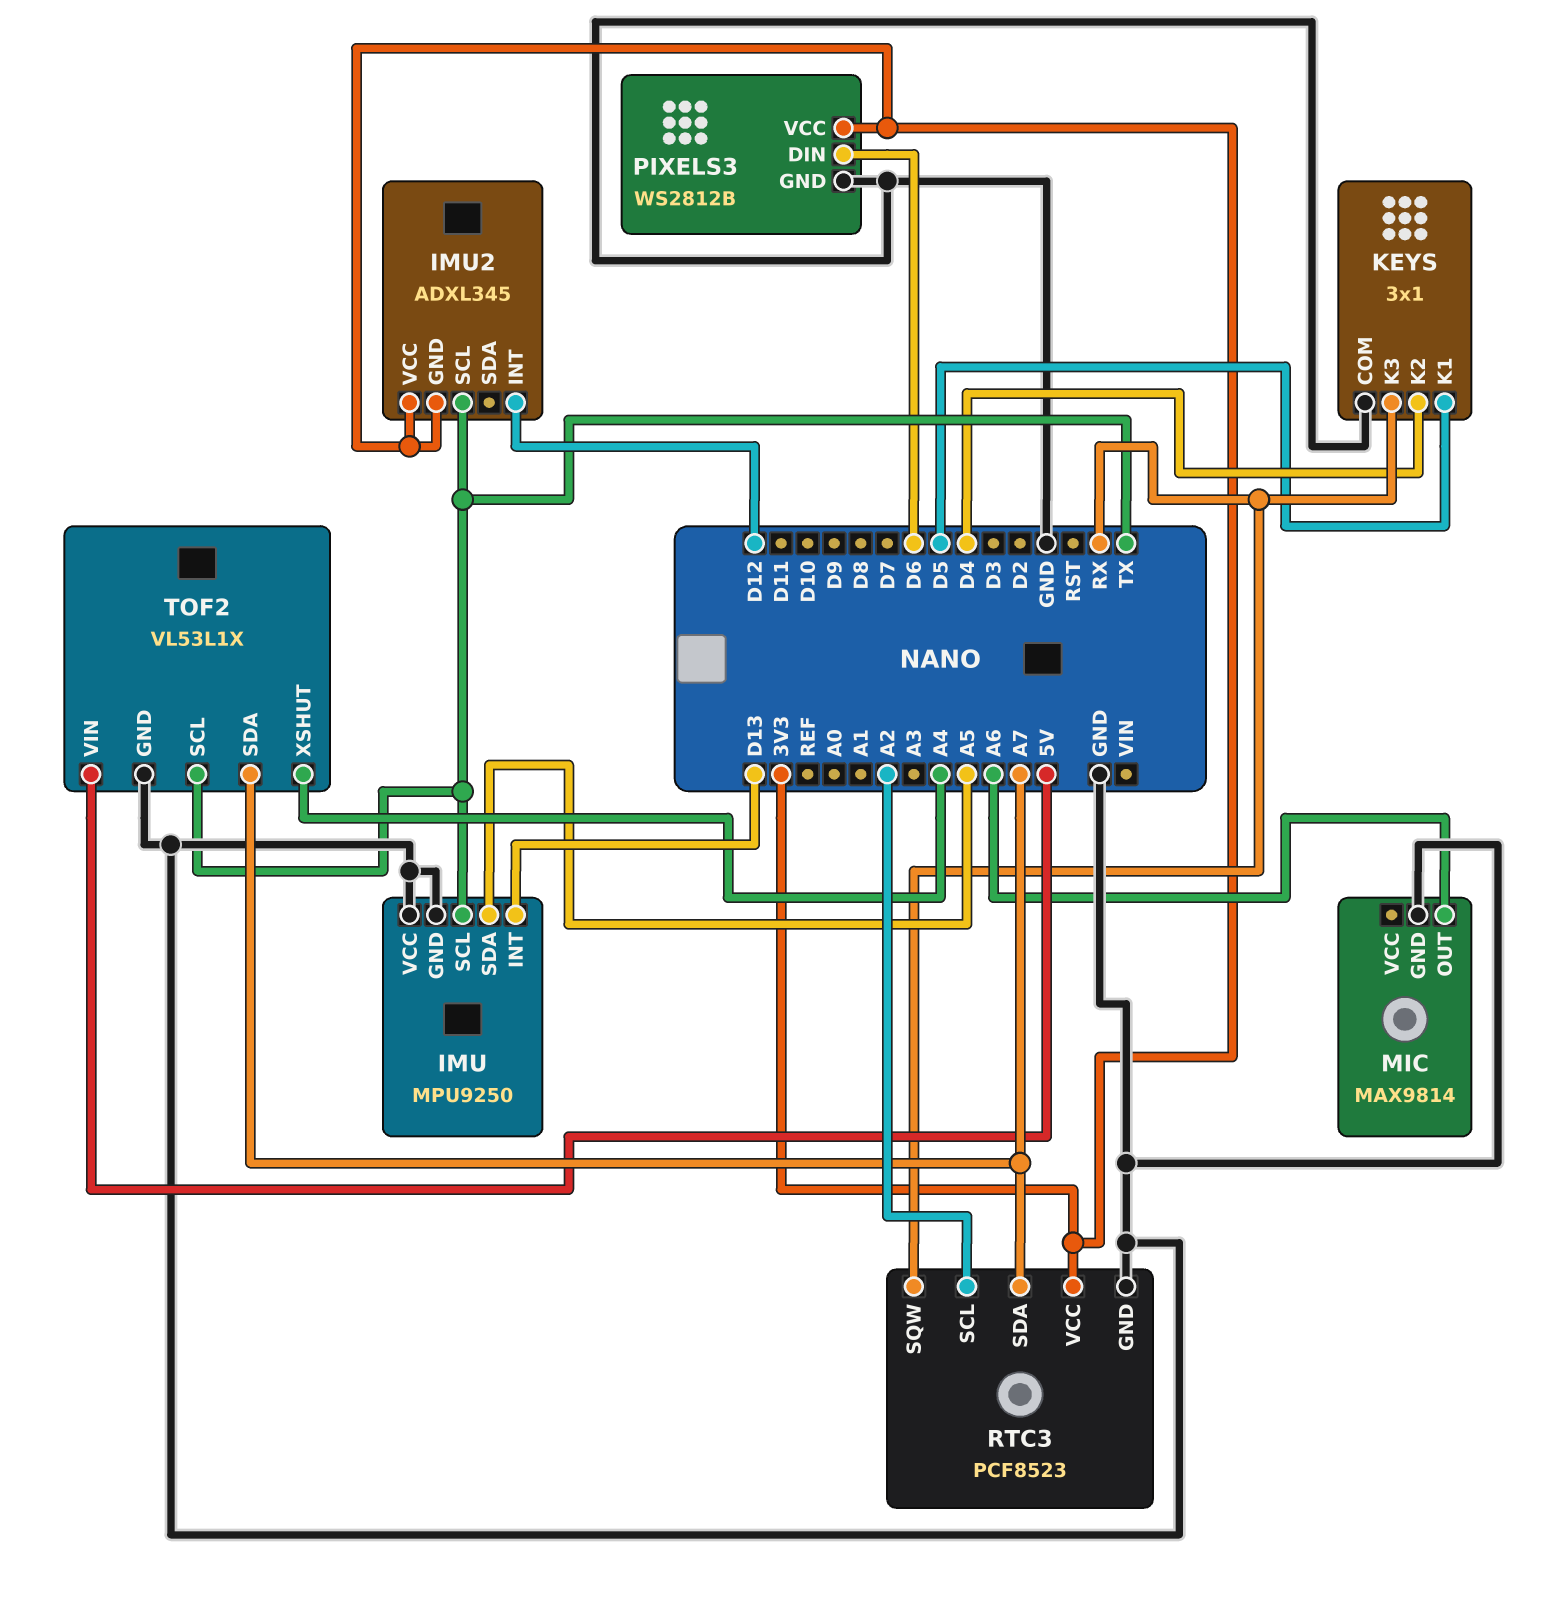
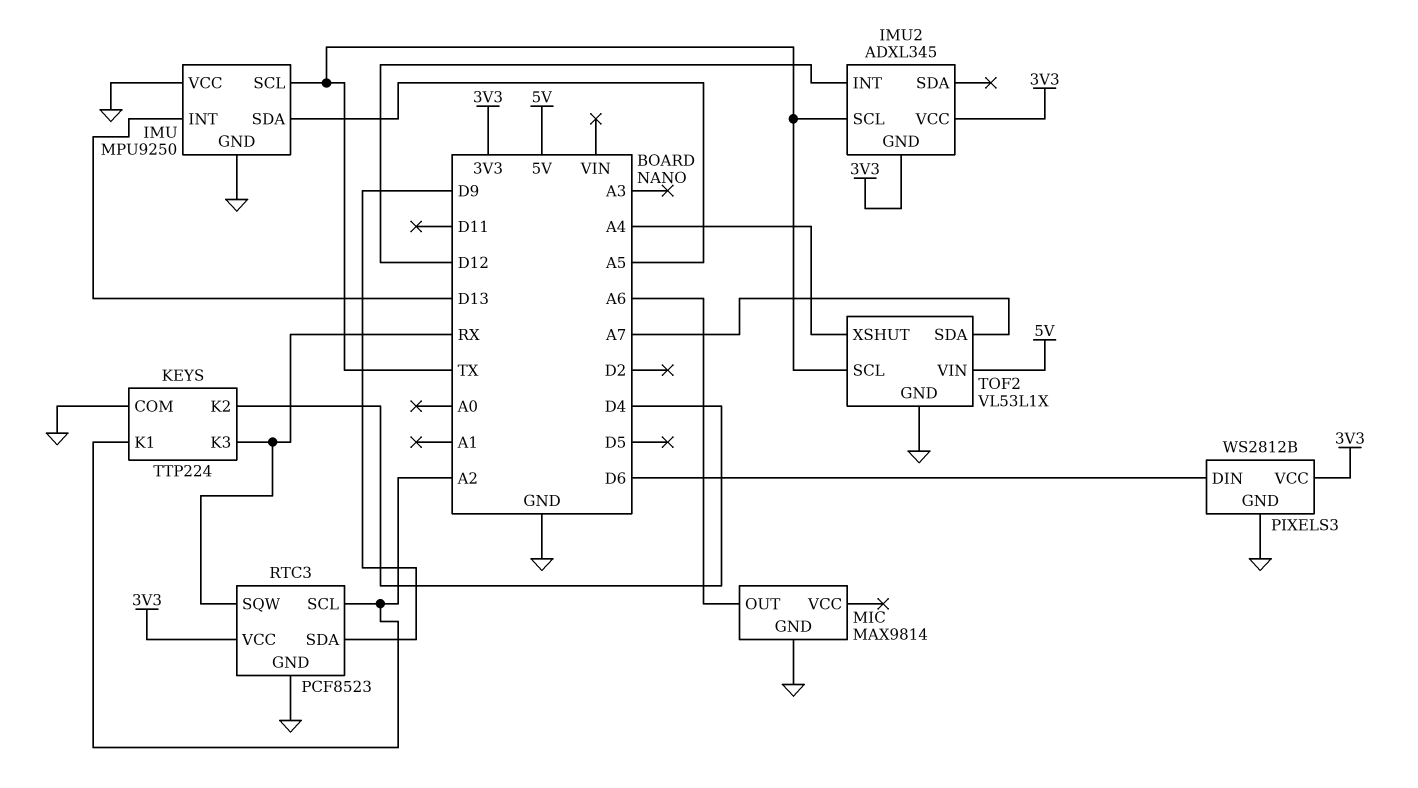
KEYS: 3x1 -> TTP224
KEYS pin K1: D5 -> A2
RTC3 pin SDA: A7 -> D9

